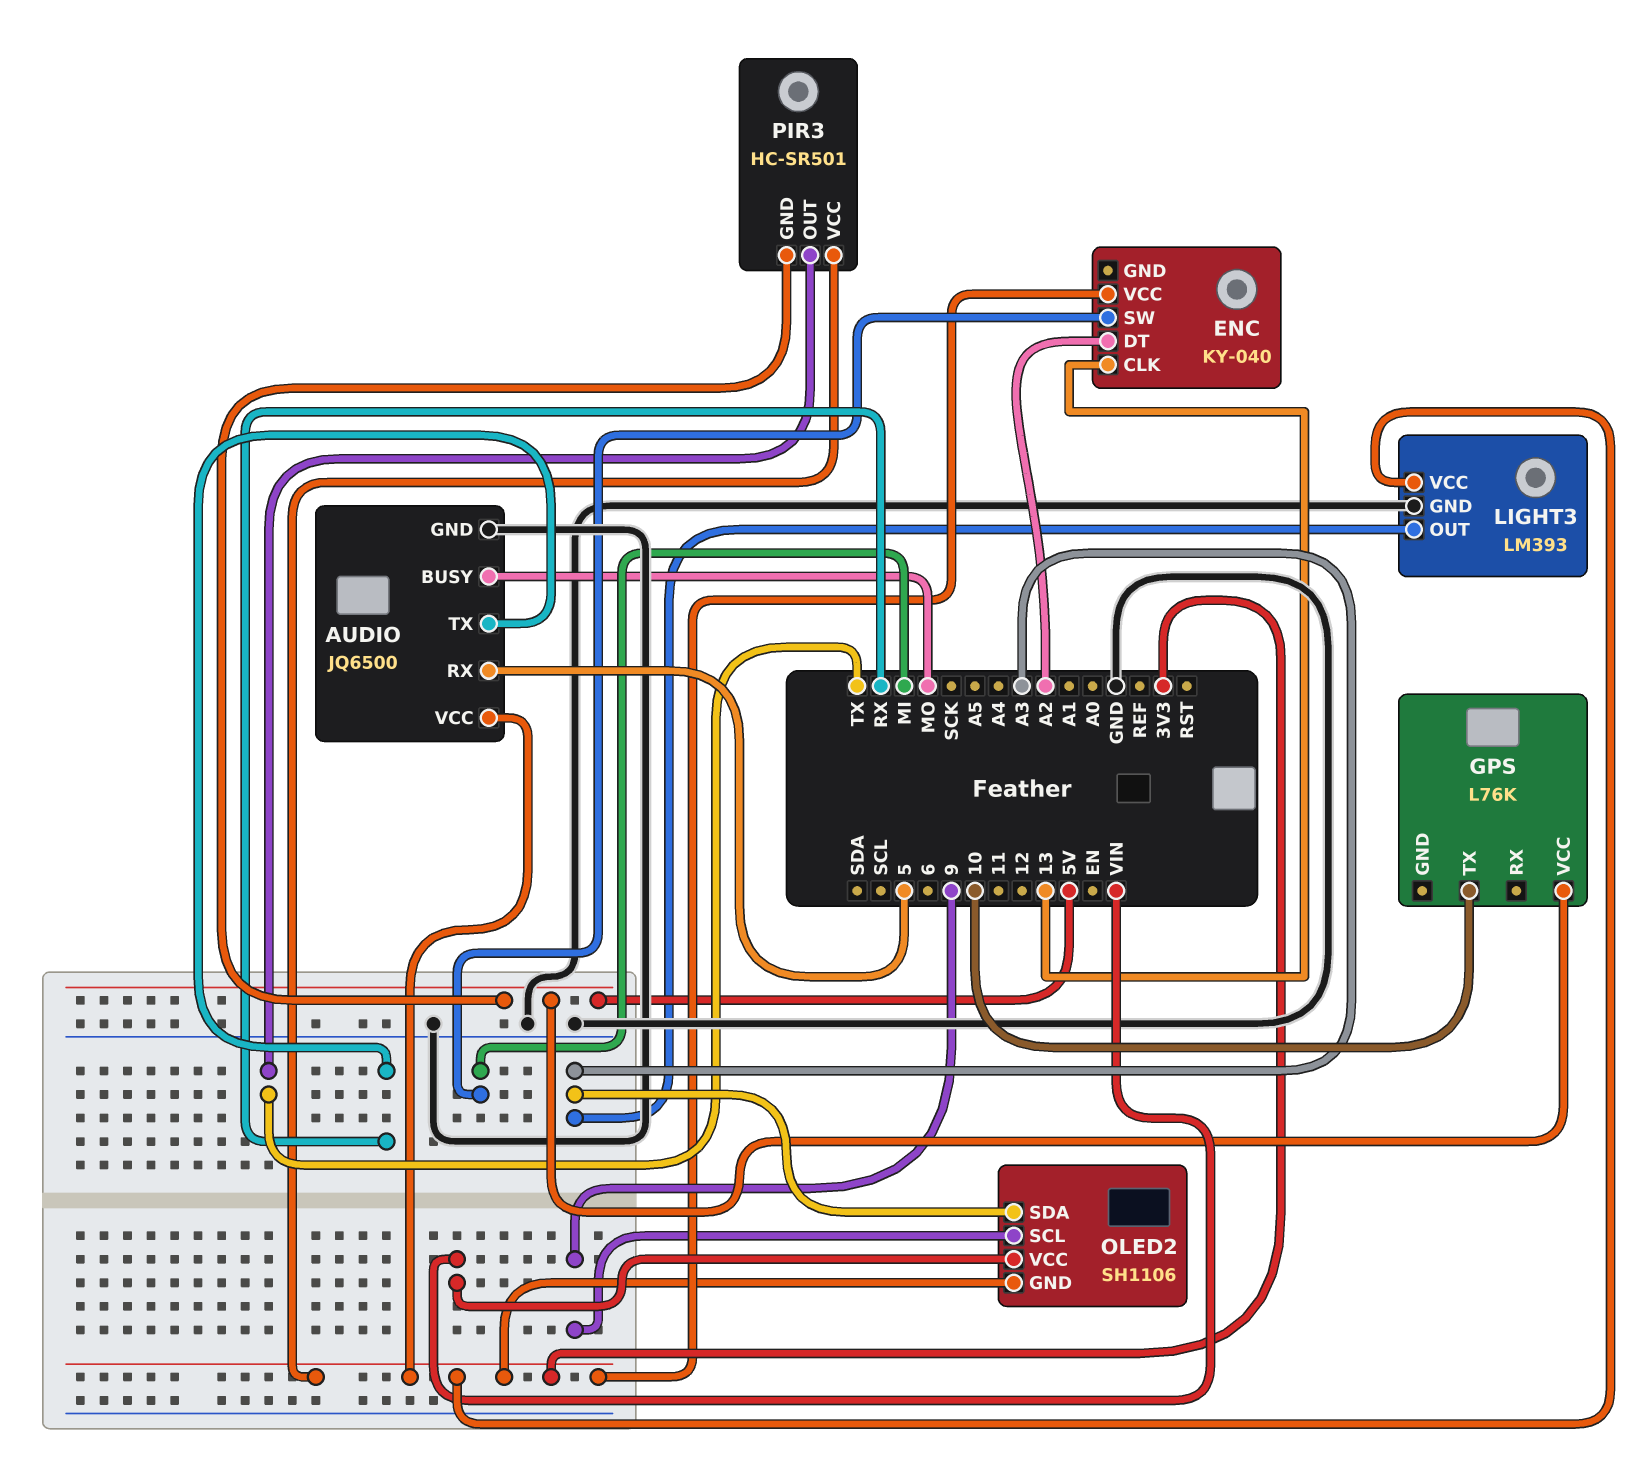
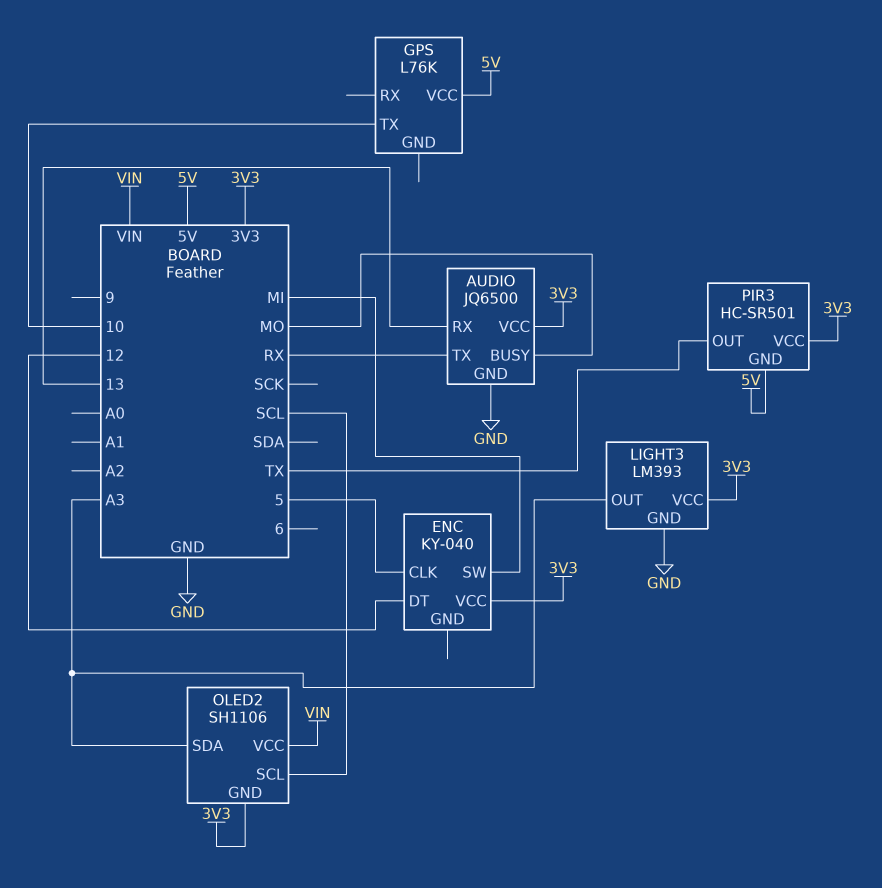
AUDIO pin RX: 5 -> 13
ENC pin CLK: 13 -> 5
ENC pin DT: A2 -> 12
OLED2 pin SCL: 9 -> SCL

